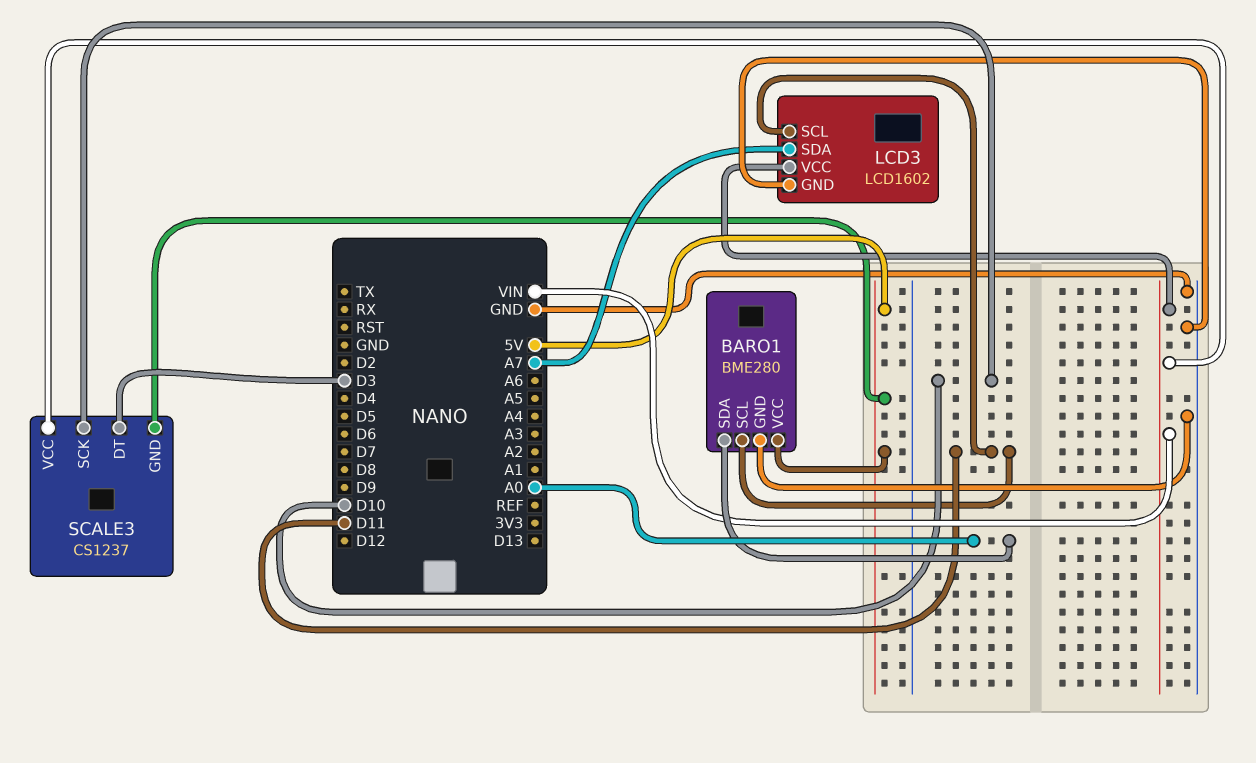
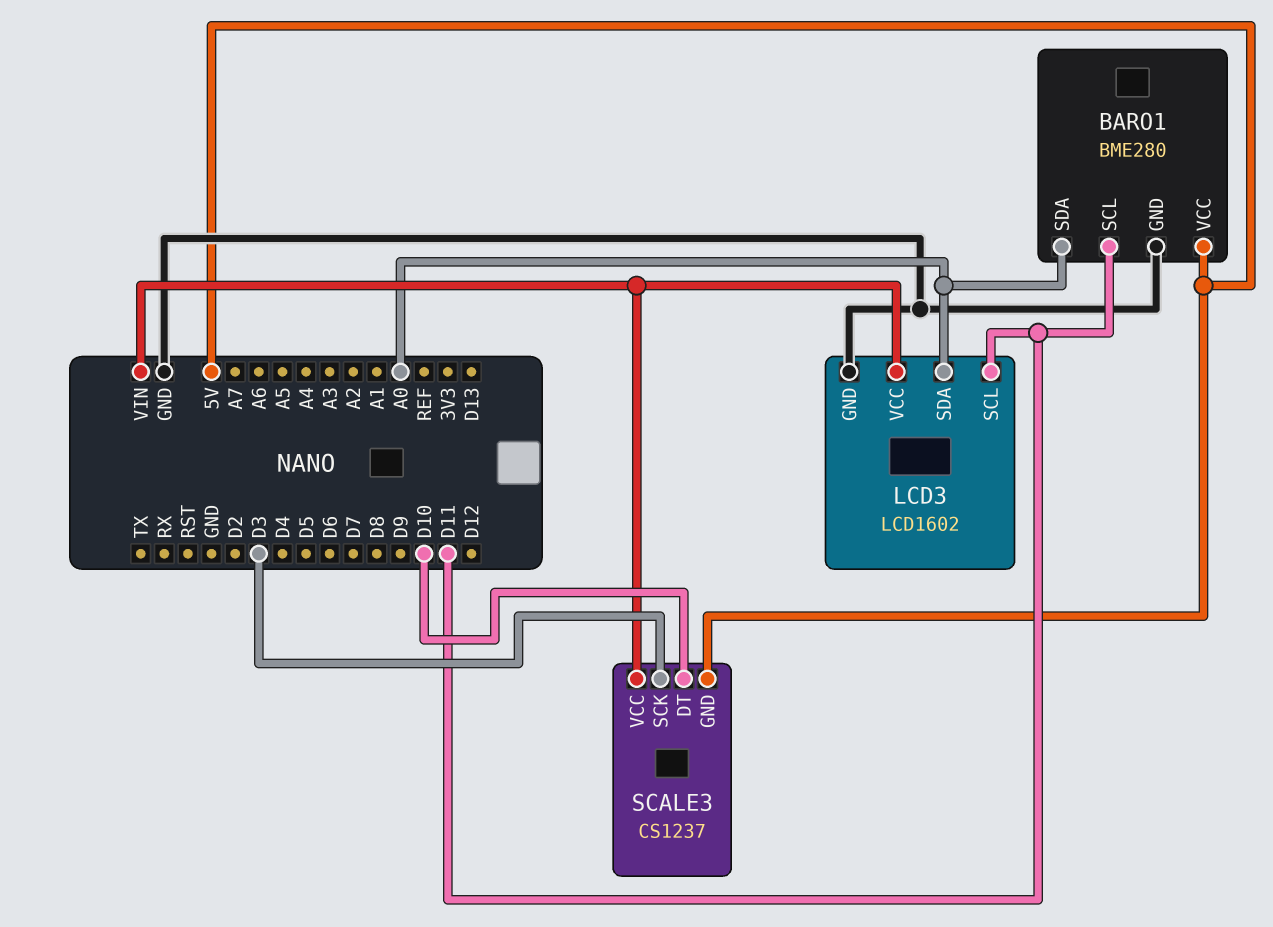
LCD3 pin SDA: A7 -> A0
SCALE3 pin DT: D3 -> D10
SCALE3 pin SCK: D10 -> D3

